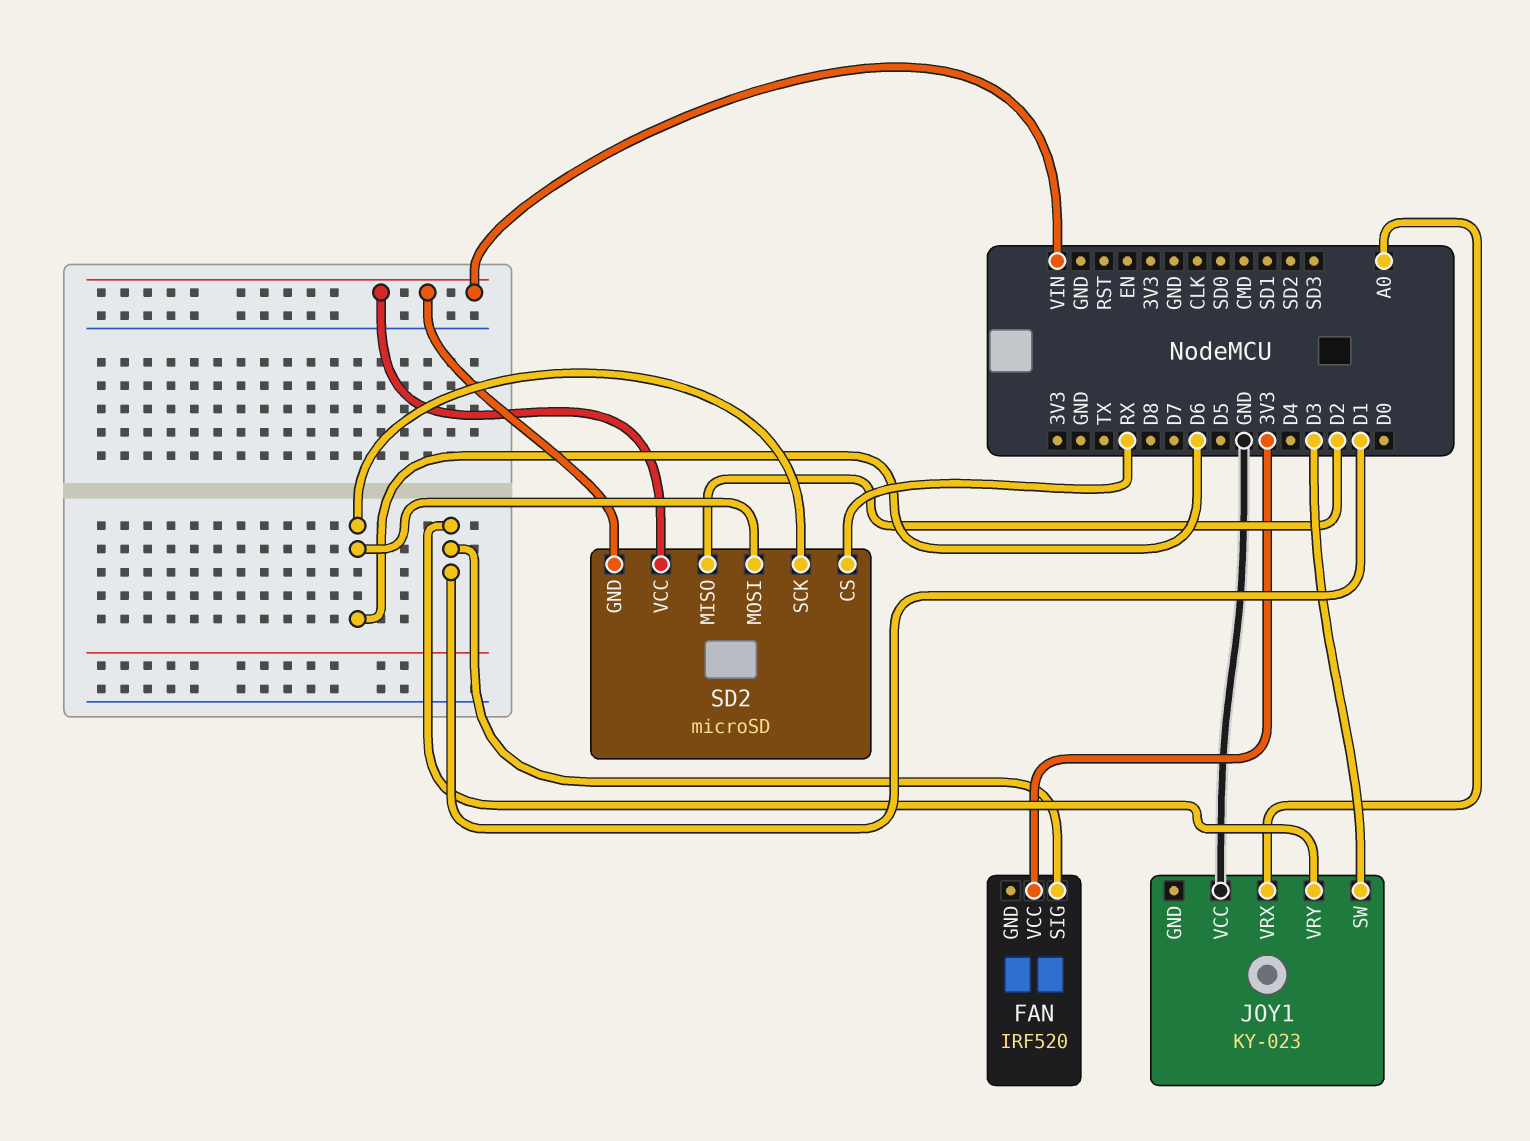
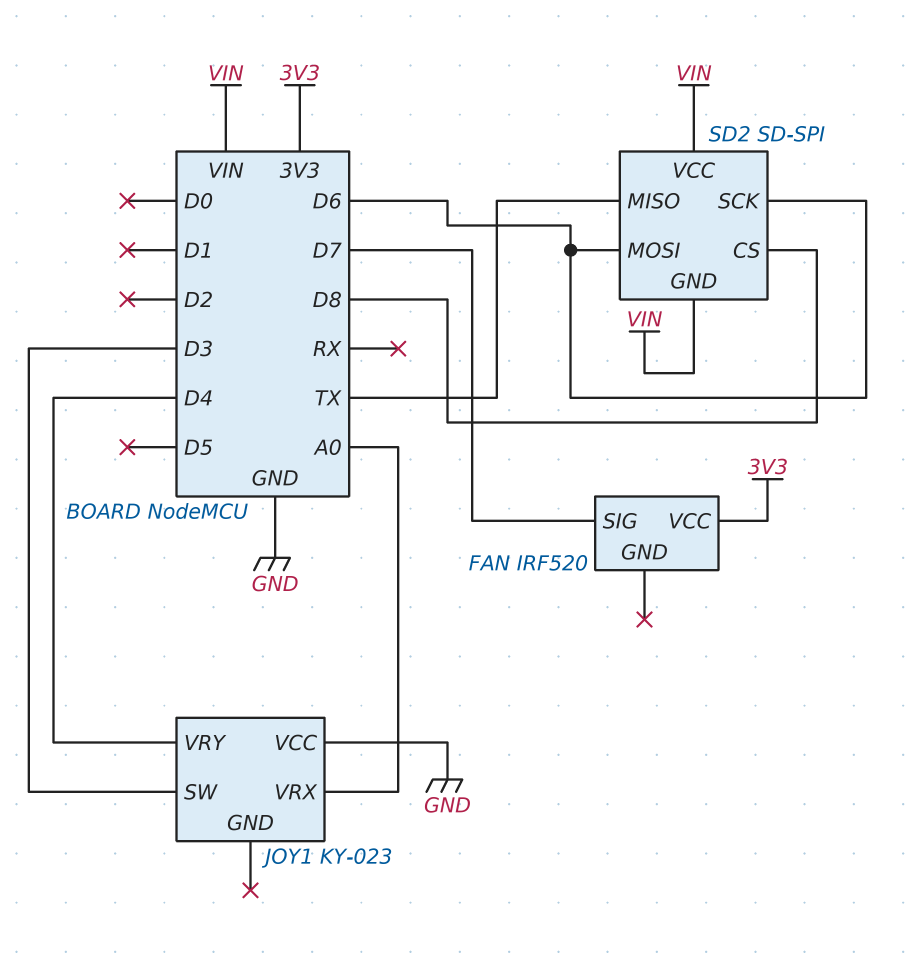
FAN pin SIG: D1 -> D7
JOY1 pin VRY: D1 -> D4
SD2: microSD -> SD-SPI
SD2 pin CS: RX -> D8
SD2 pin MISO: D2 -> TX

